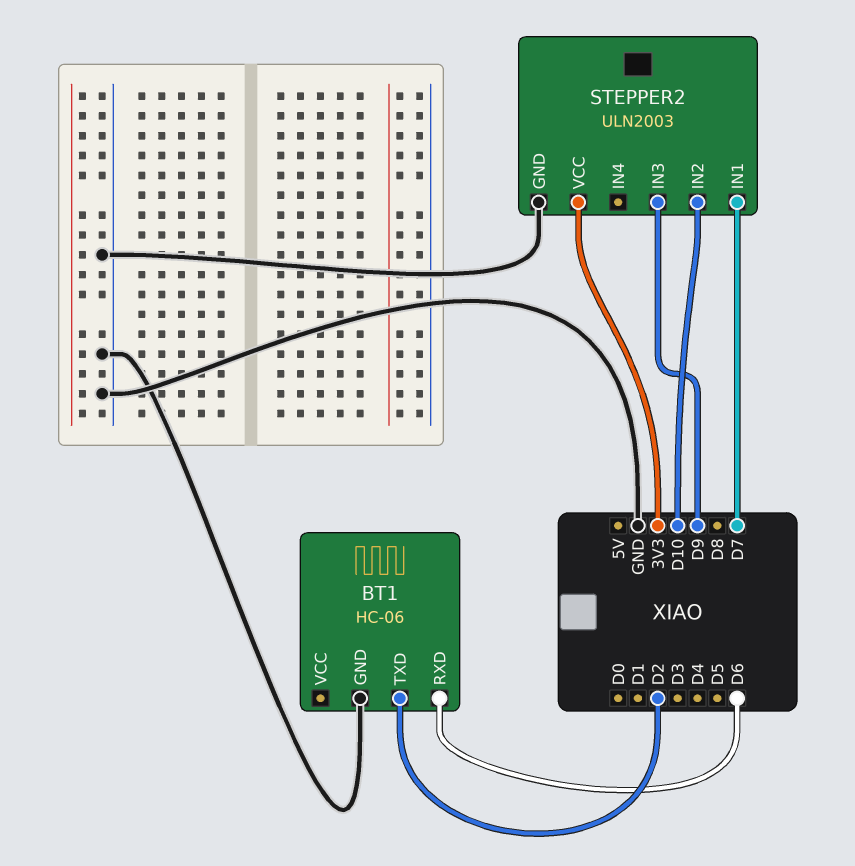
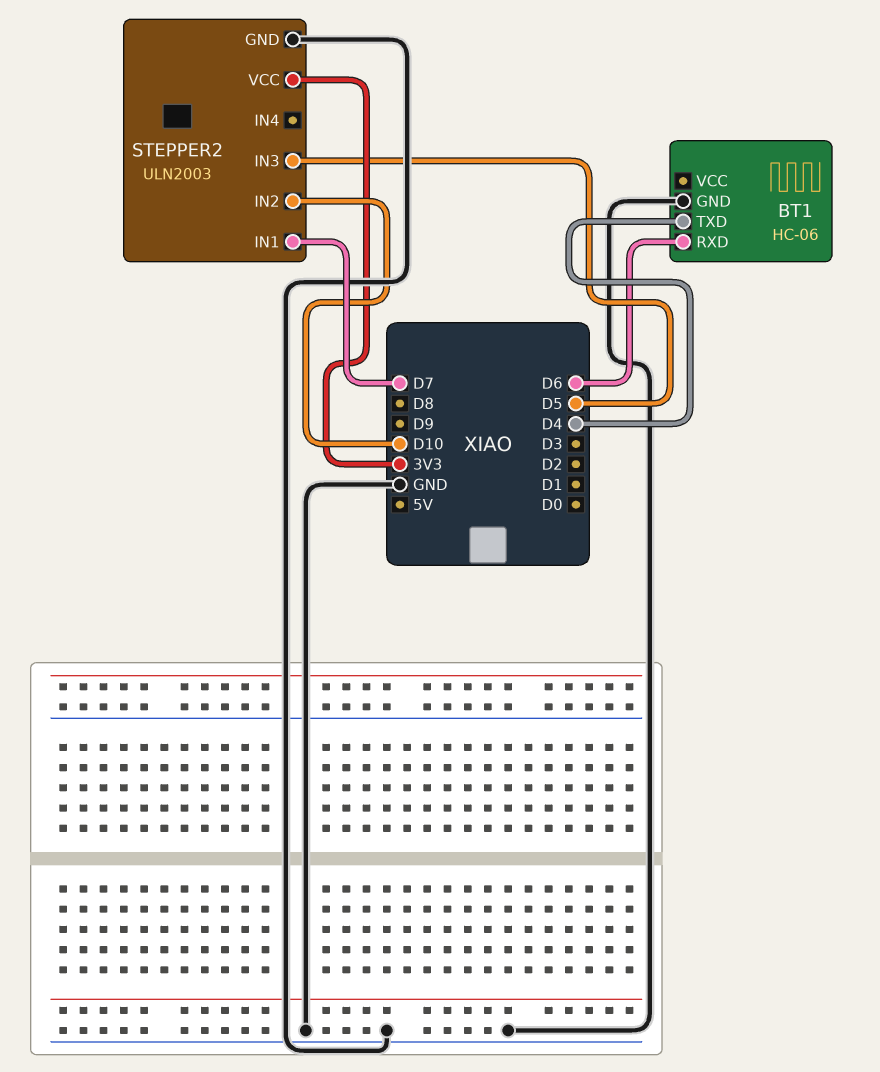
BT1 pin TXD: D2 -> D4
STEPPER2 pin IN3: D9 -> D5

